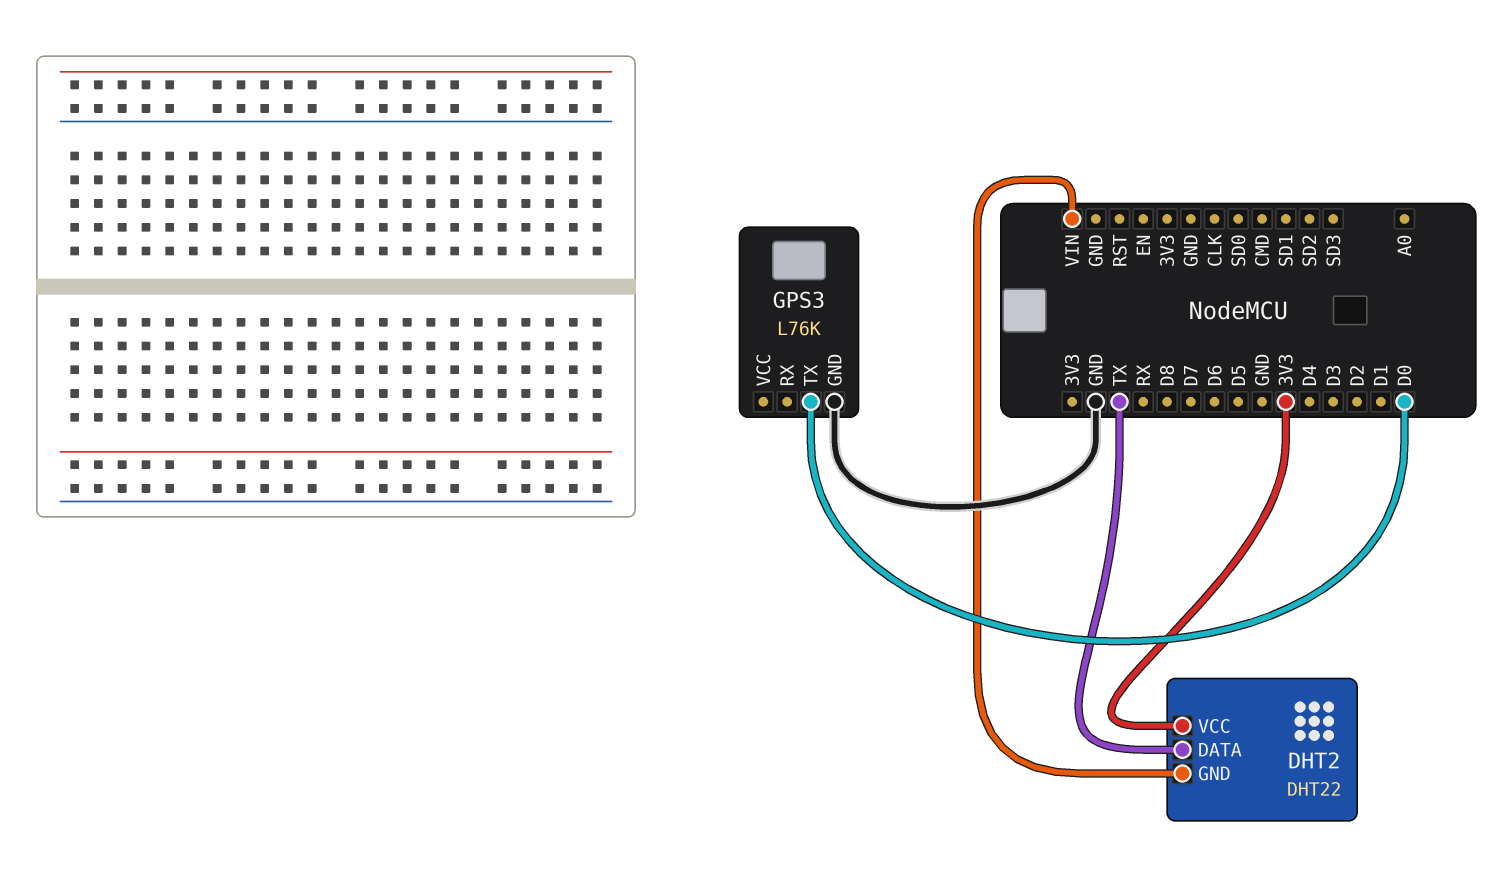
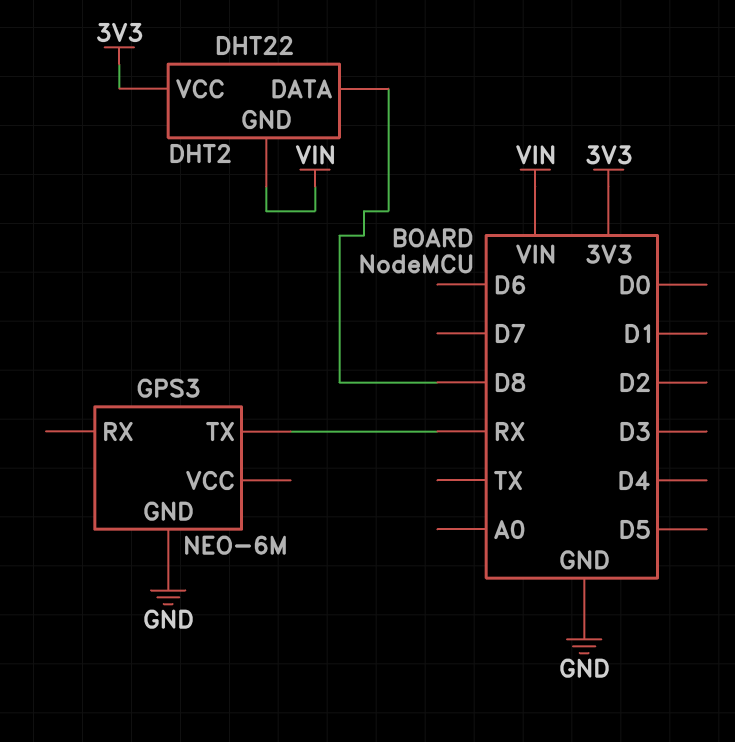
DHT2 pin DATA: TX -> D8
GPS3: L76K -> NEO-6M
GPS3 pin TX: D0 -> RX

